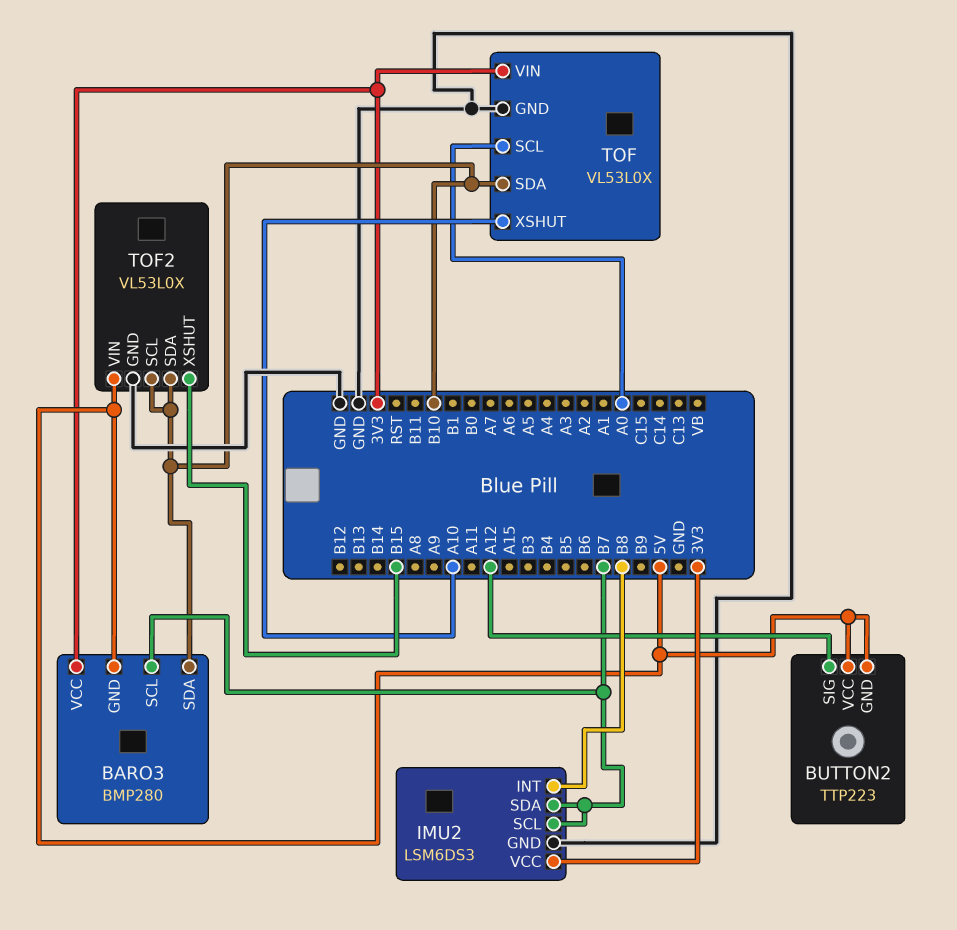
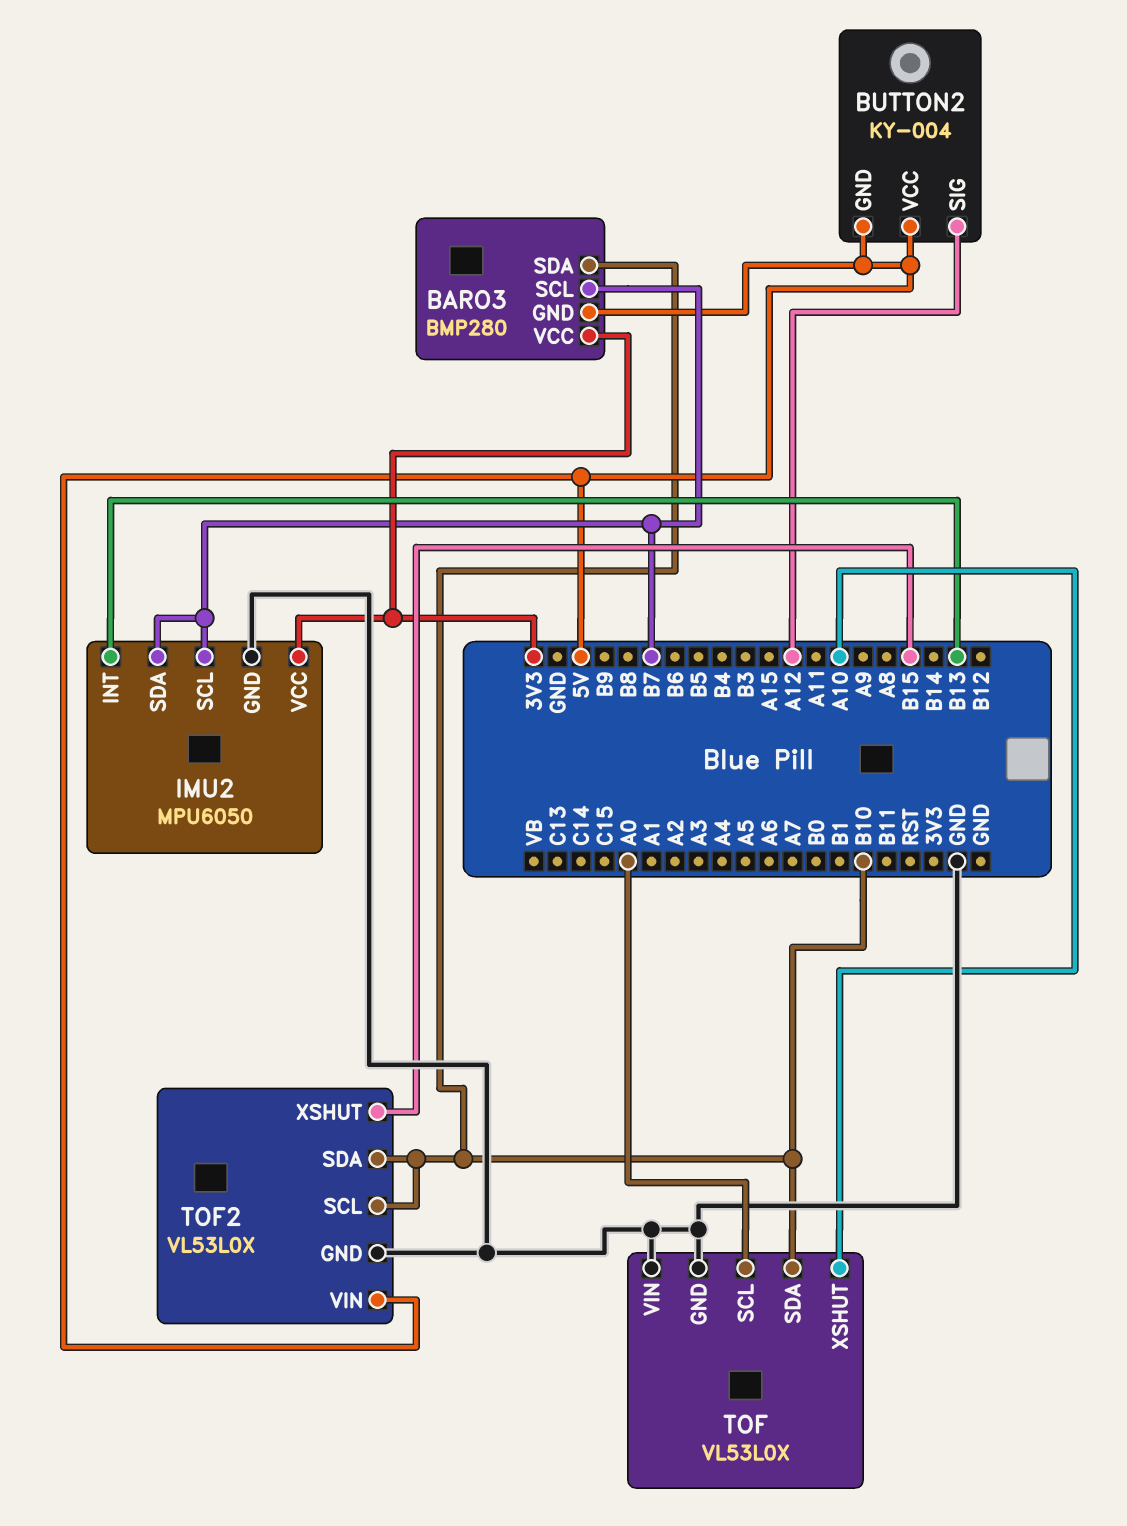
BUTTON2: TTP223 -> KY-004
IMU2: LSM6DS3 -> MPU6050
IMU2 pin INT: B8 -> B13
TOF pin VIN: 3V3 -> GND

